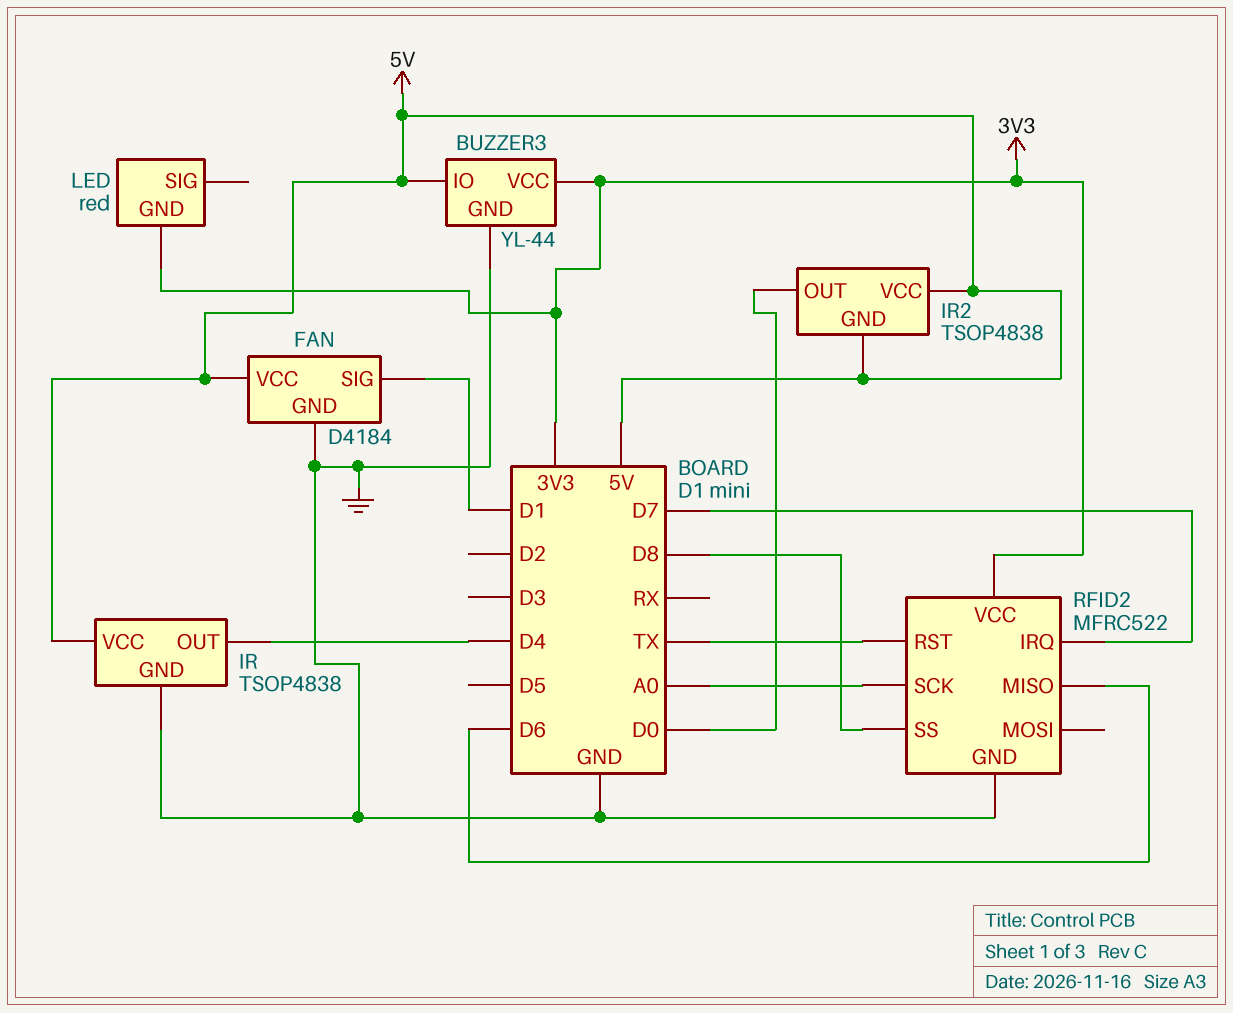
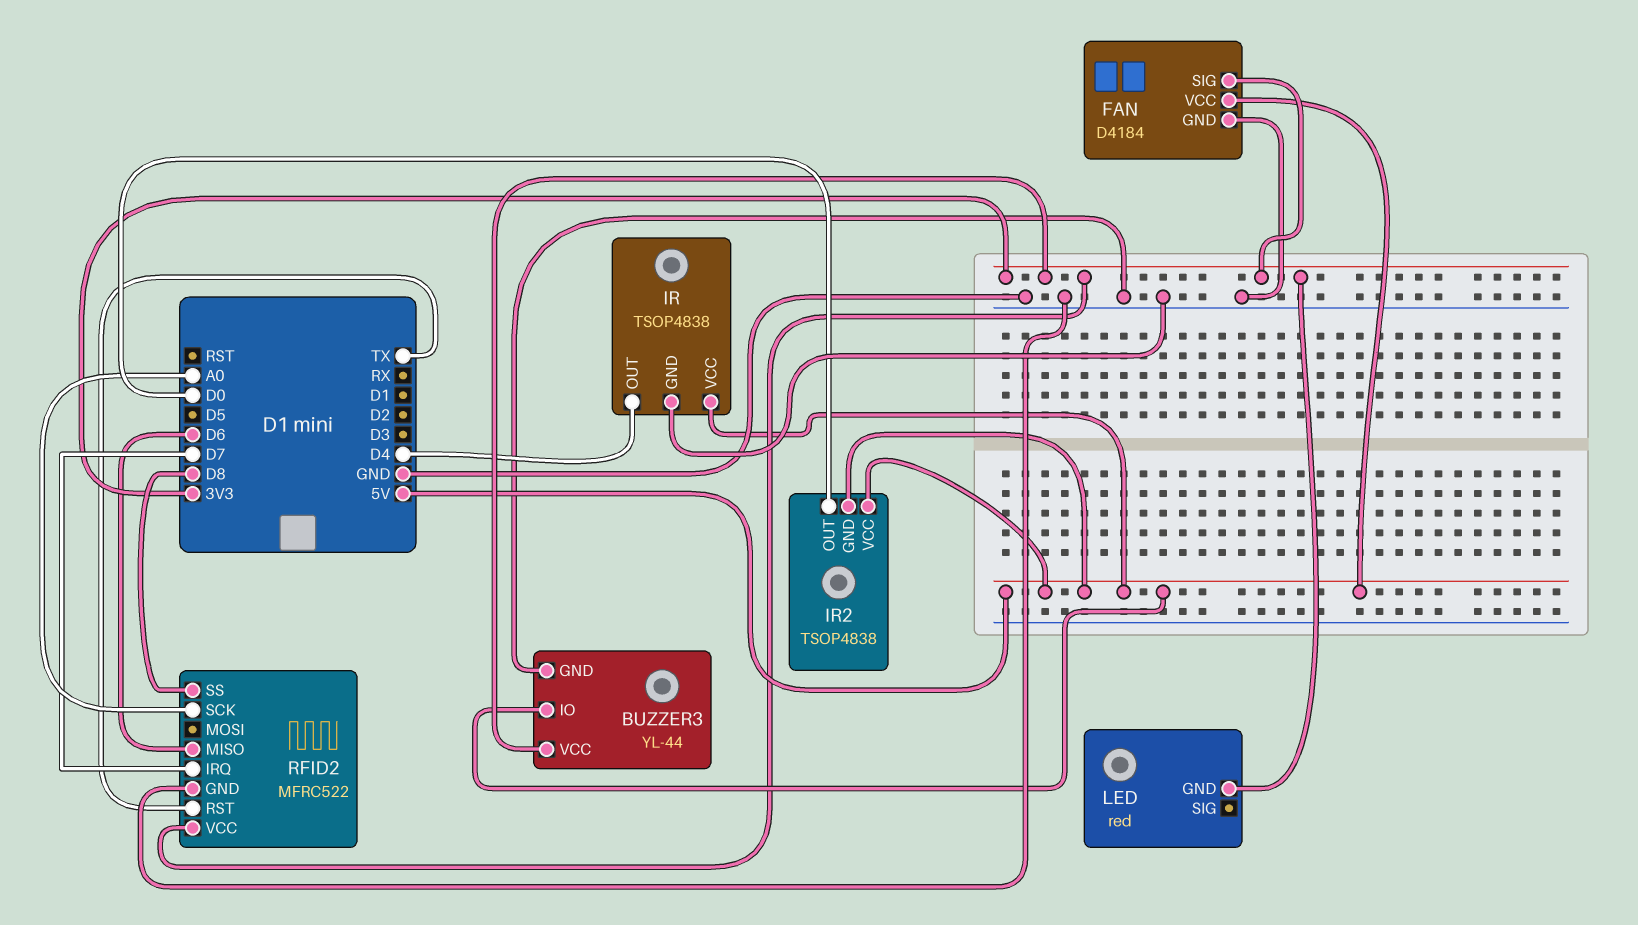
FAN pin SIG: D1 -> 3V3

